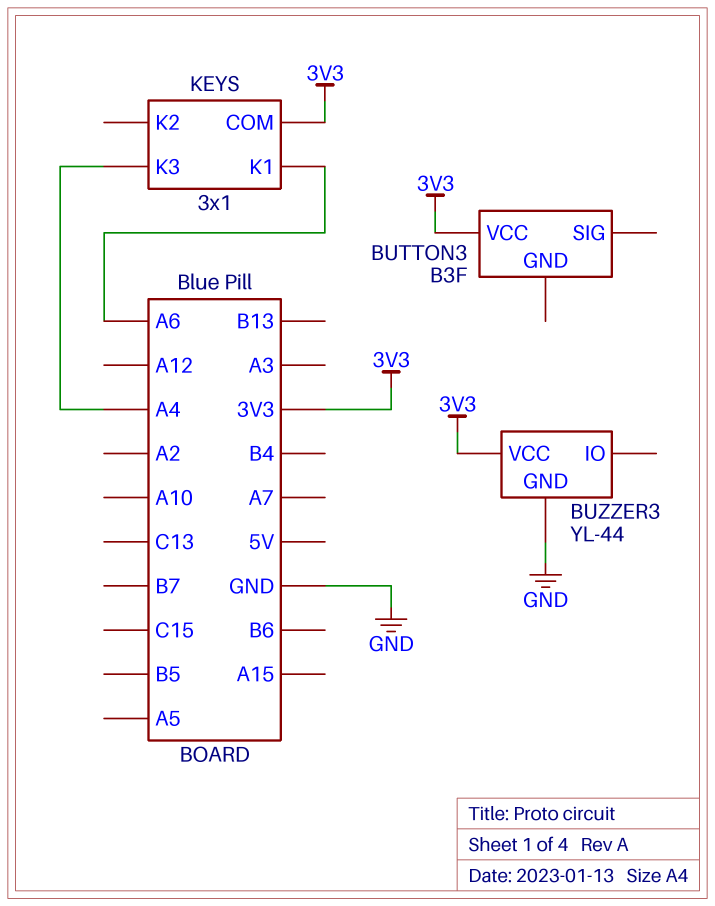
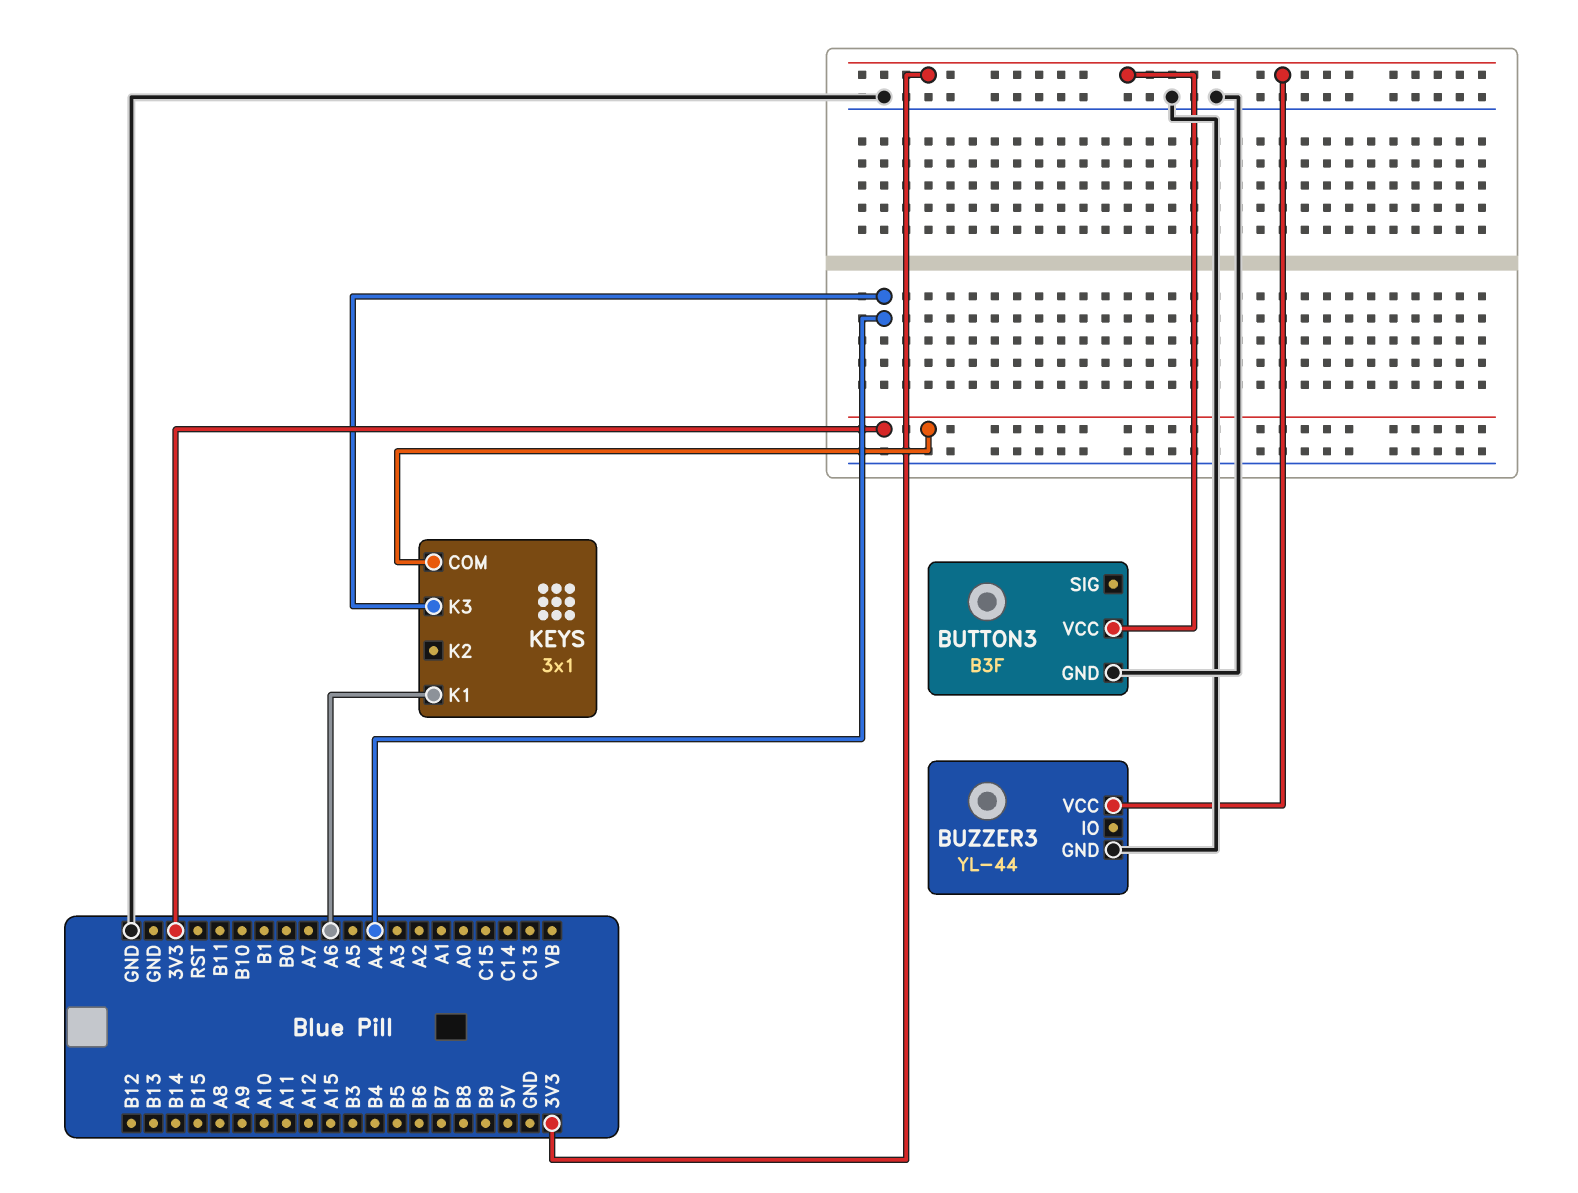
BUTTON3 pin GND: none -> GND

